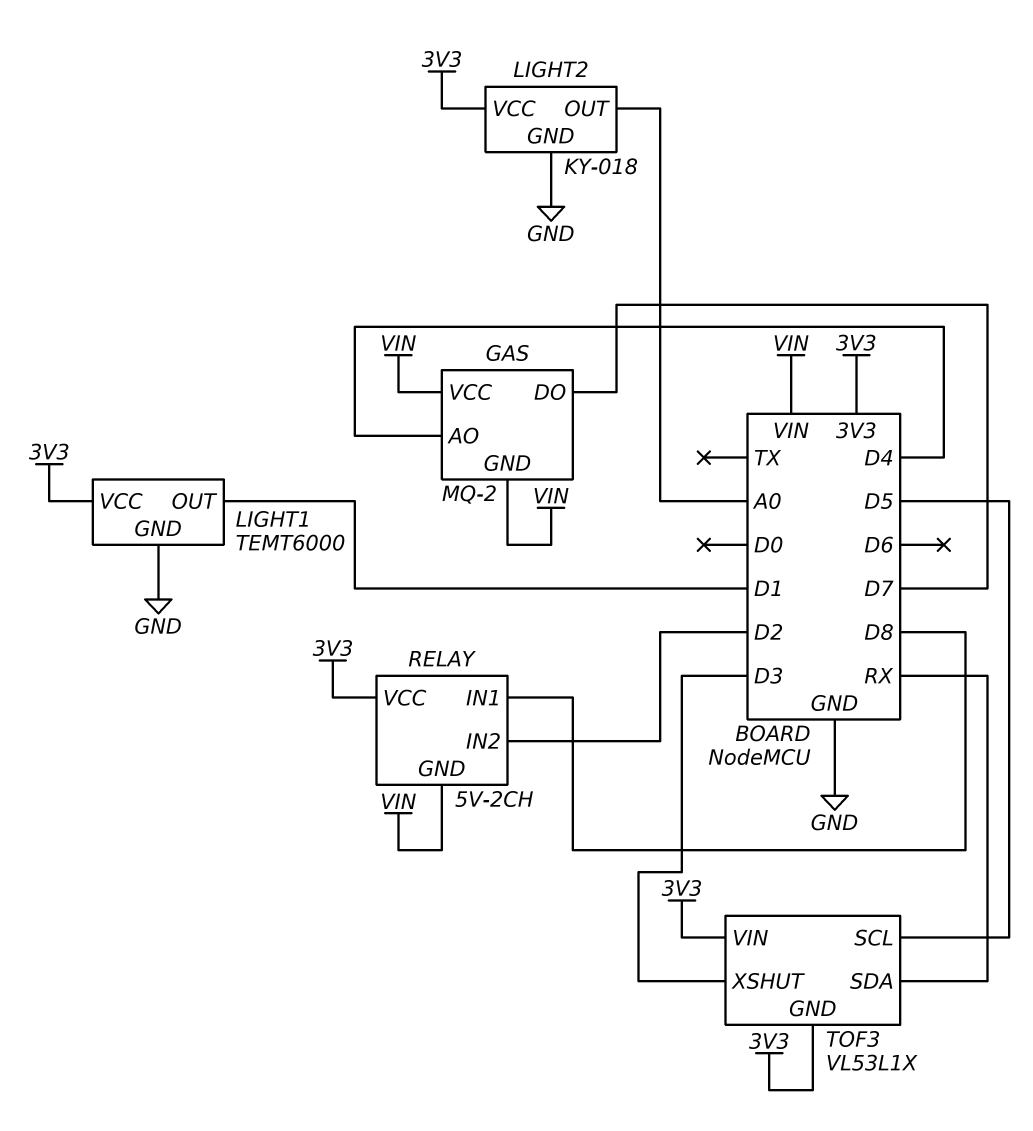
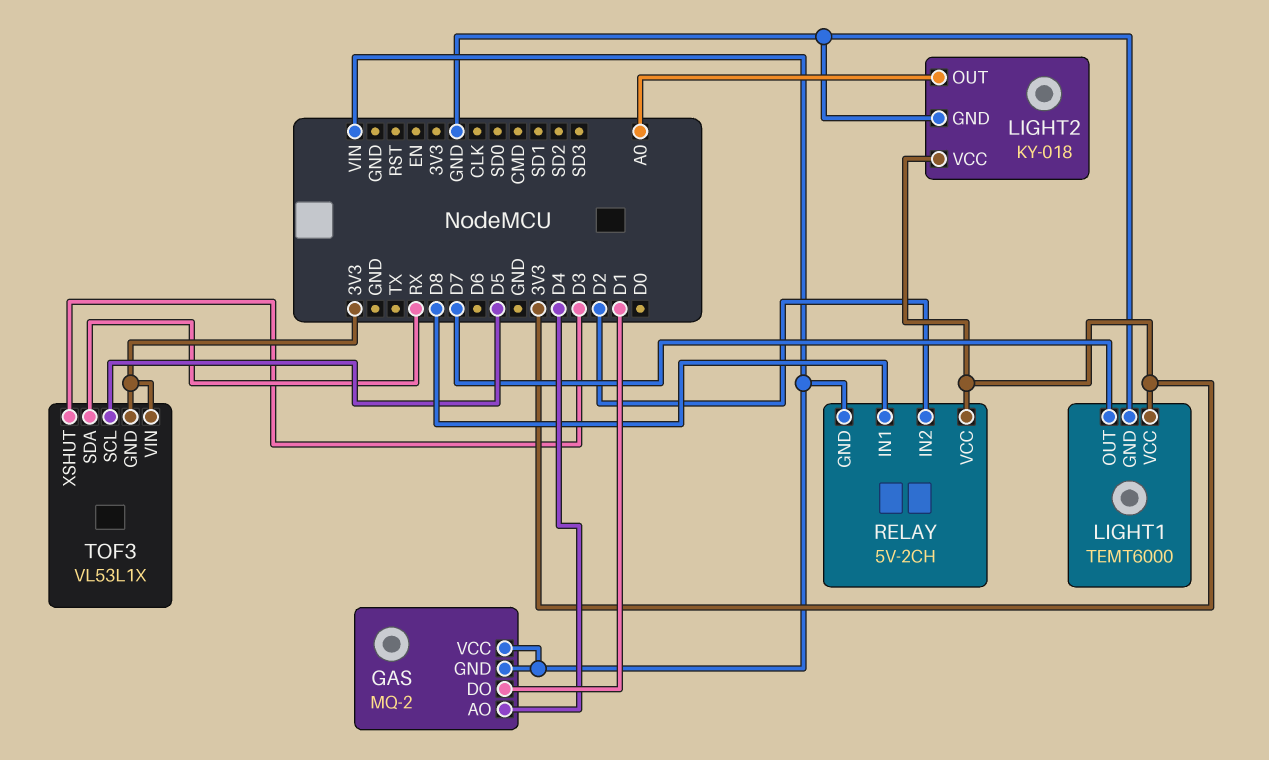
GAS pin DO: D7 -> D1
LIGHT1 pin OUT: D1 -> D7

